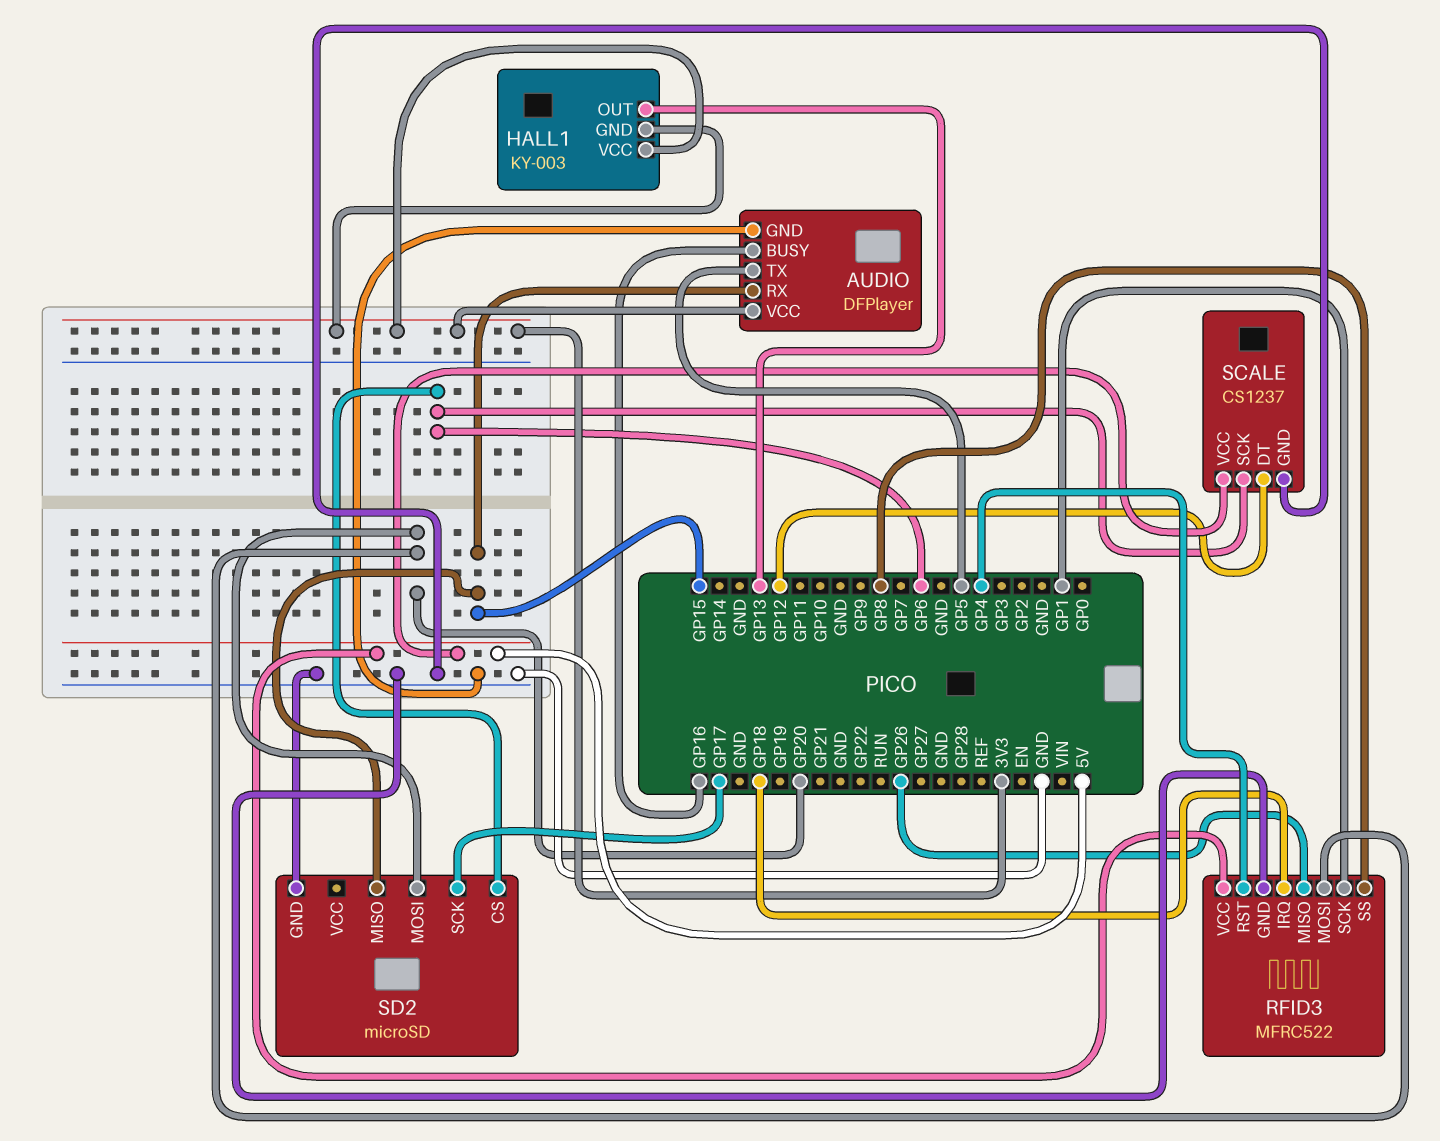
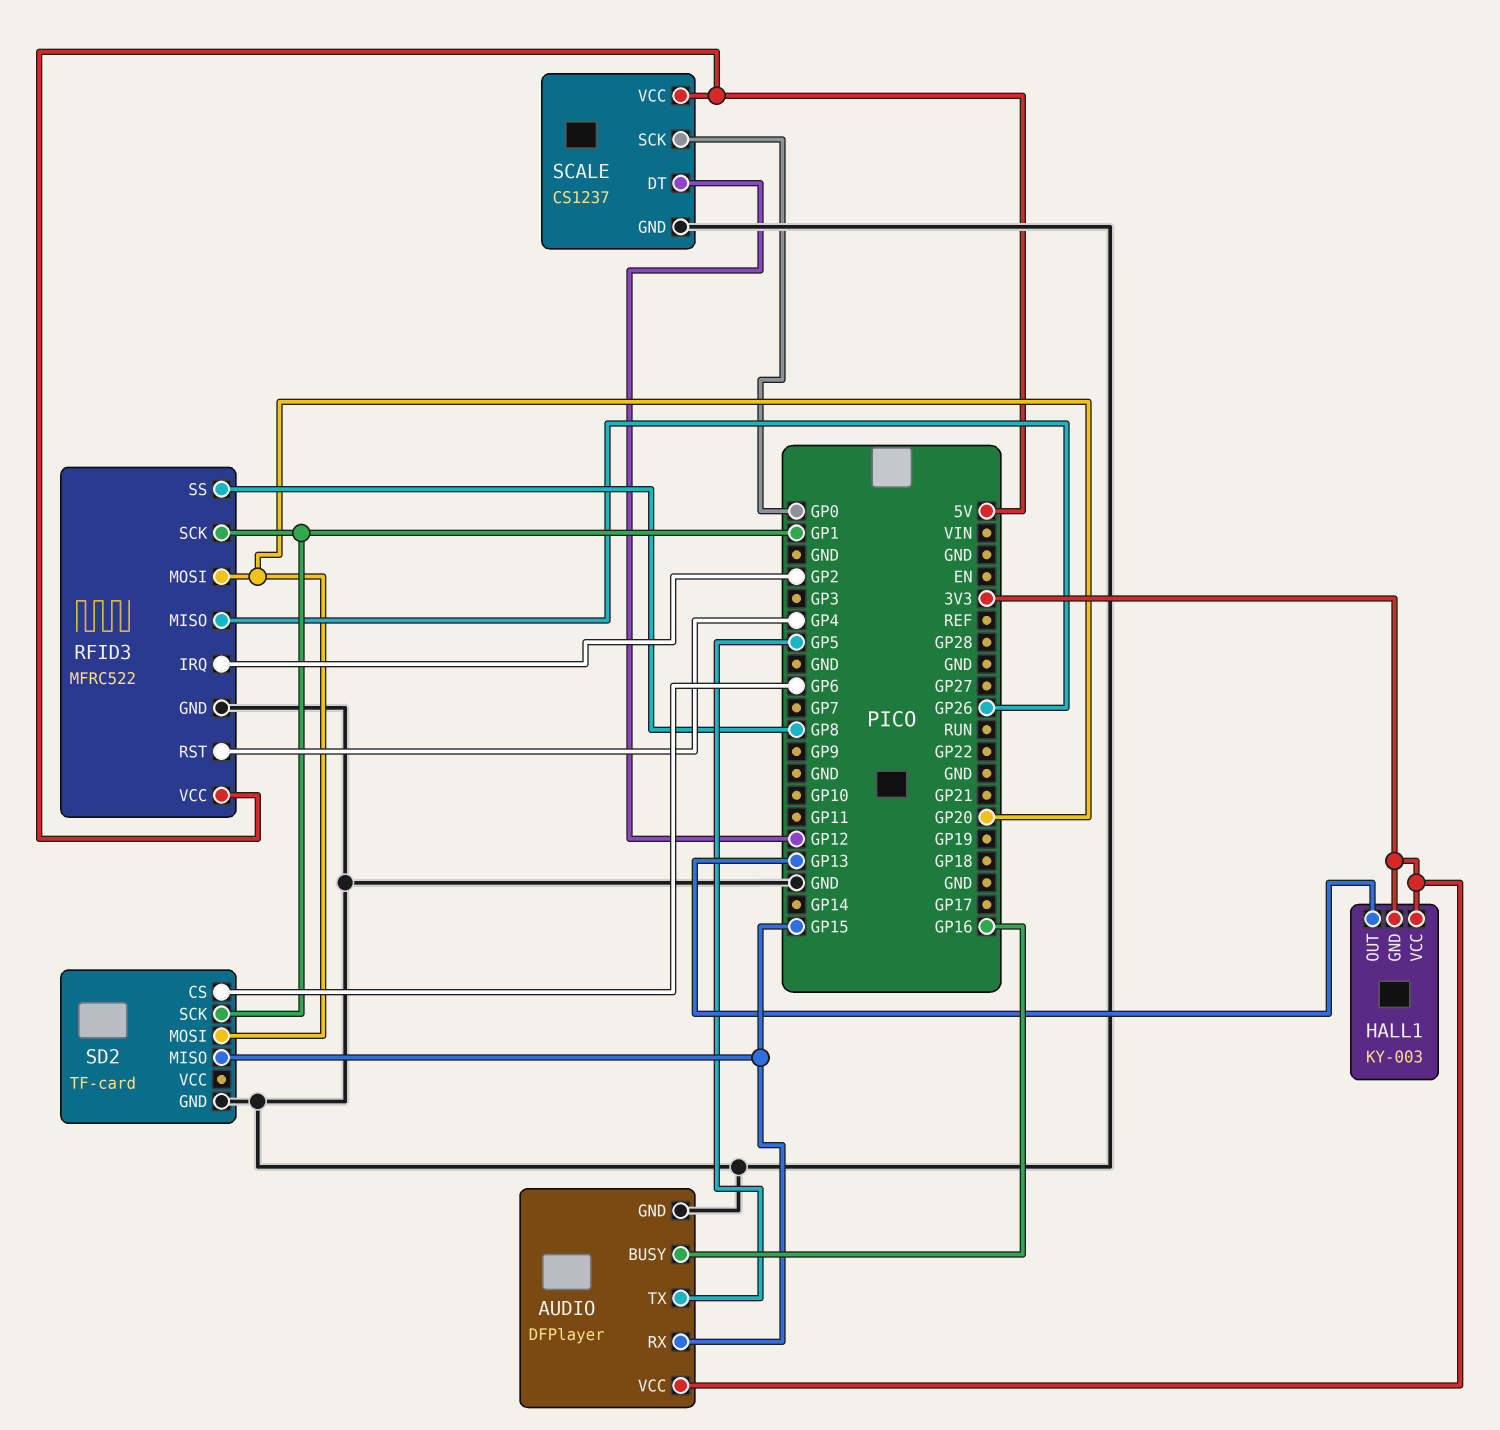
RFID3 pin IRQ: GP18 -> GP2
SCALE pin SCK: GP6 -> GP0
SD2: microSD -> TF-card
SD2 pin SCK: GP17 -> GP1

